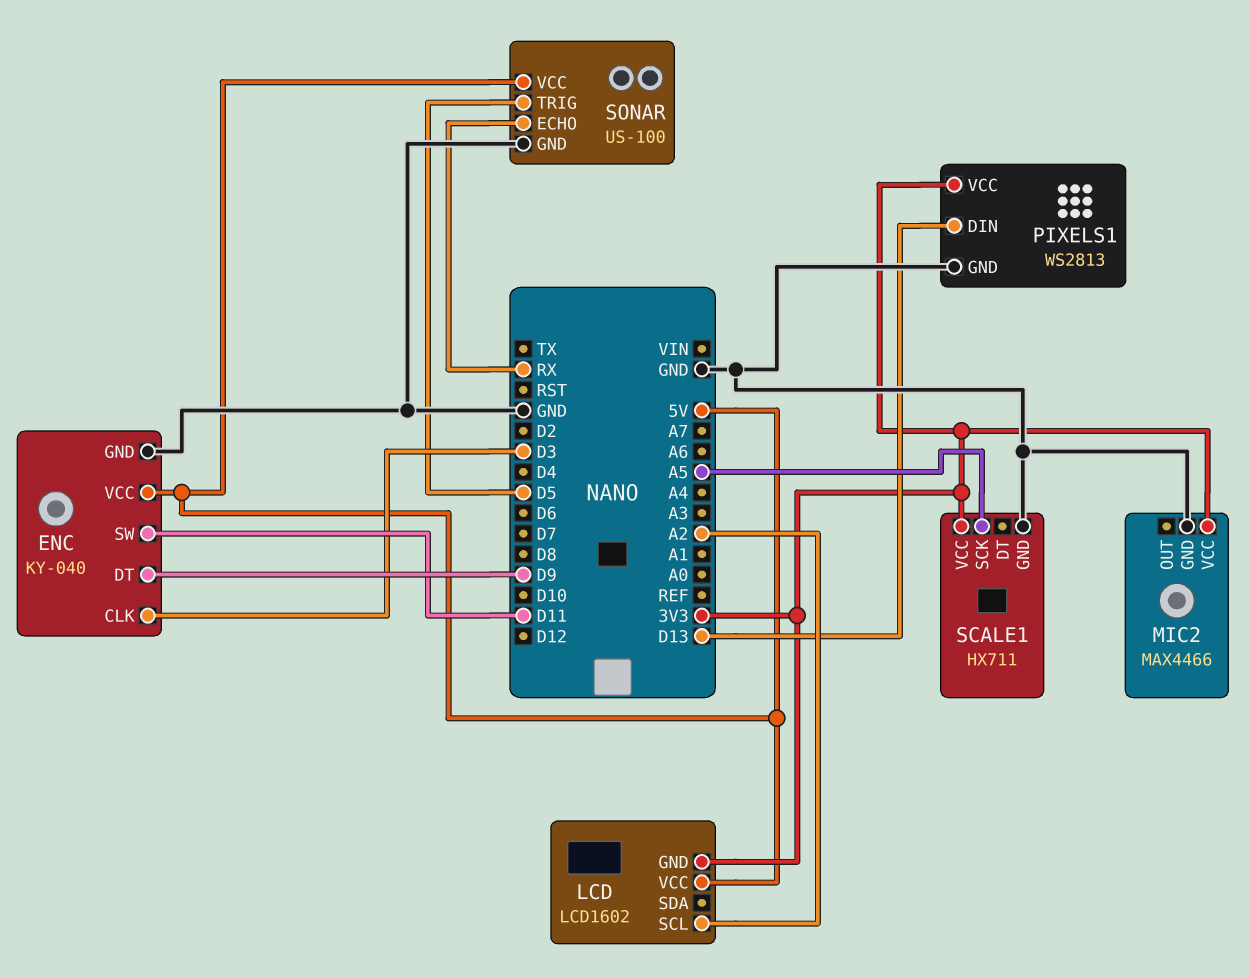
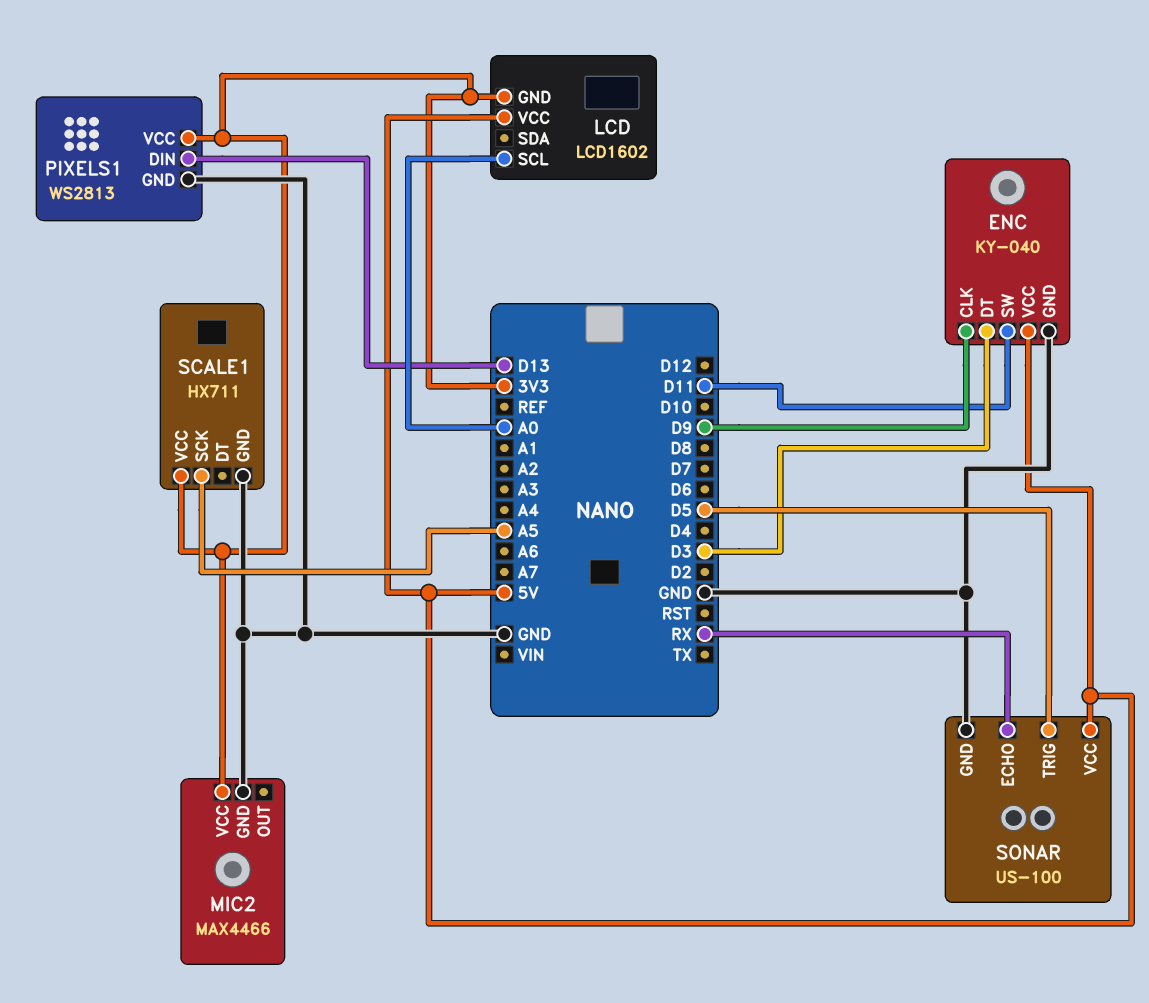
ENC pin CLK: D3 -> D9
ENC pin DT: D9 -> D3
LCD pin SCL: A2 -> A0

